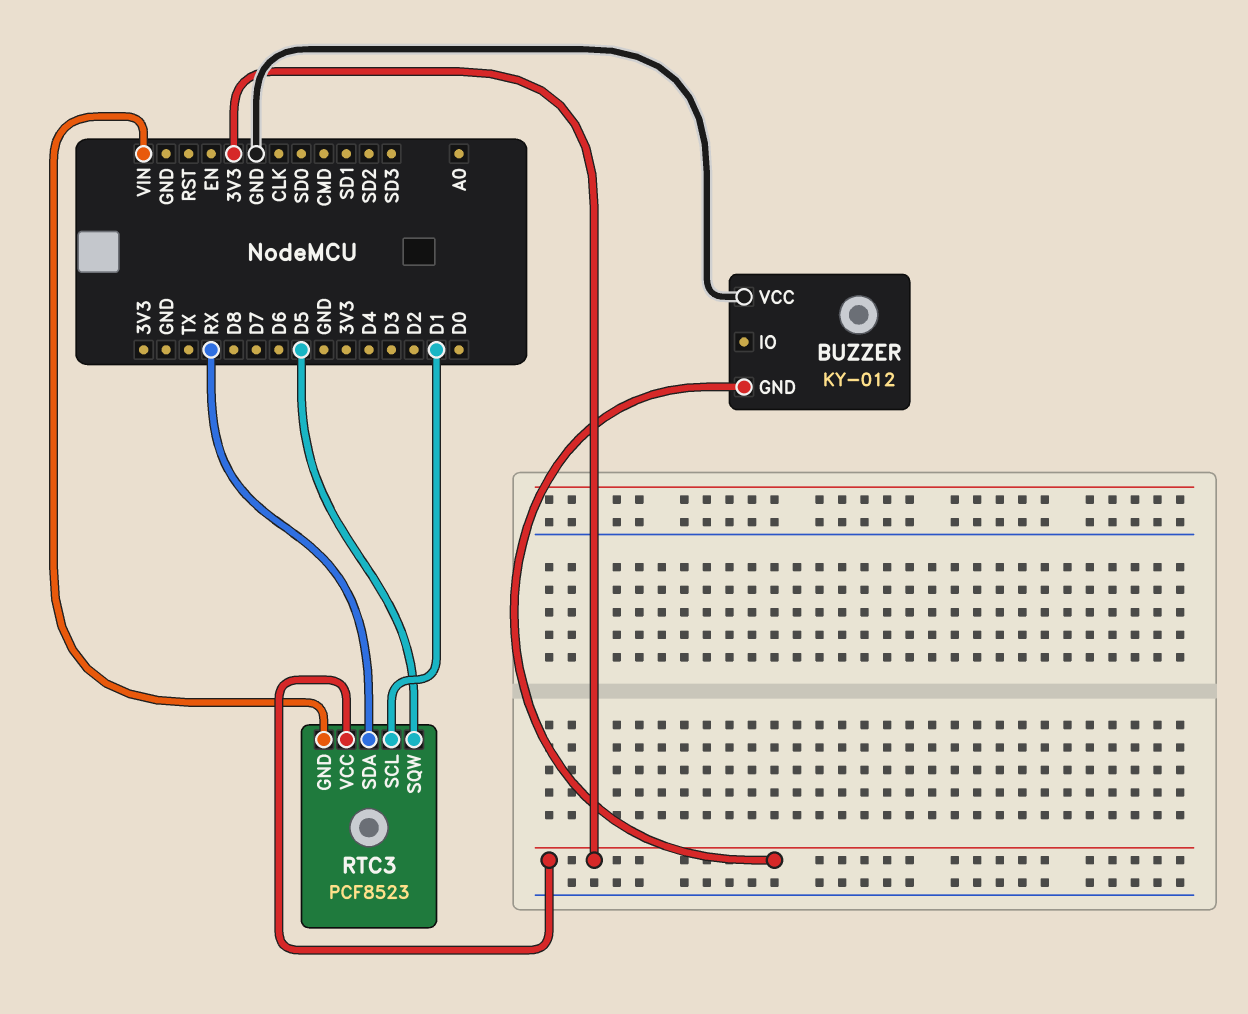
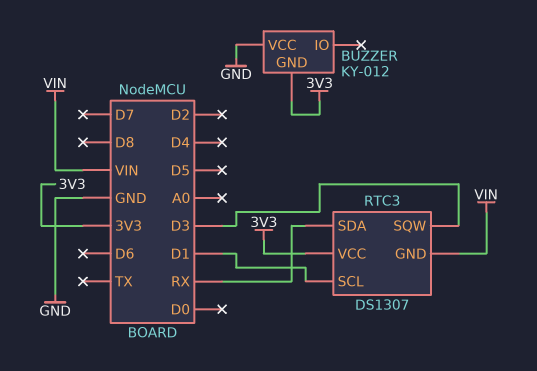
RTC3: PCF8523 -> DS1307
RTC3 pin SQW: D5 -> D3

